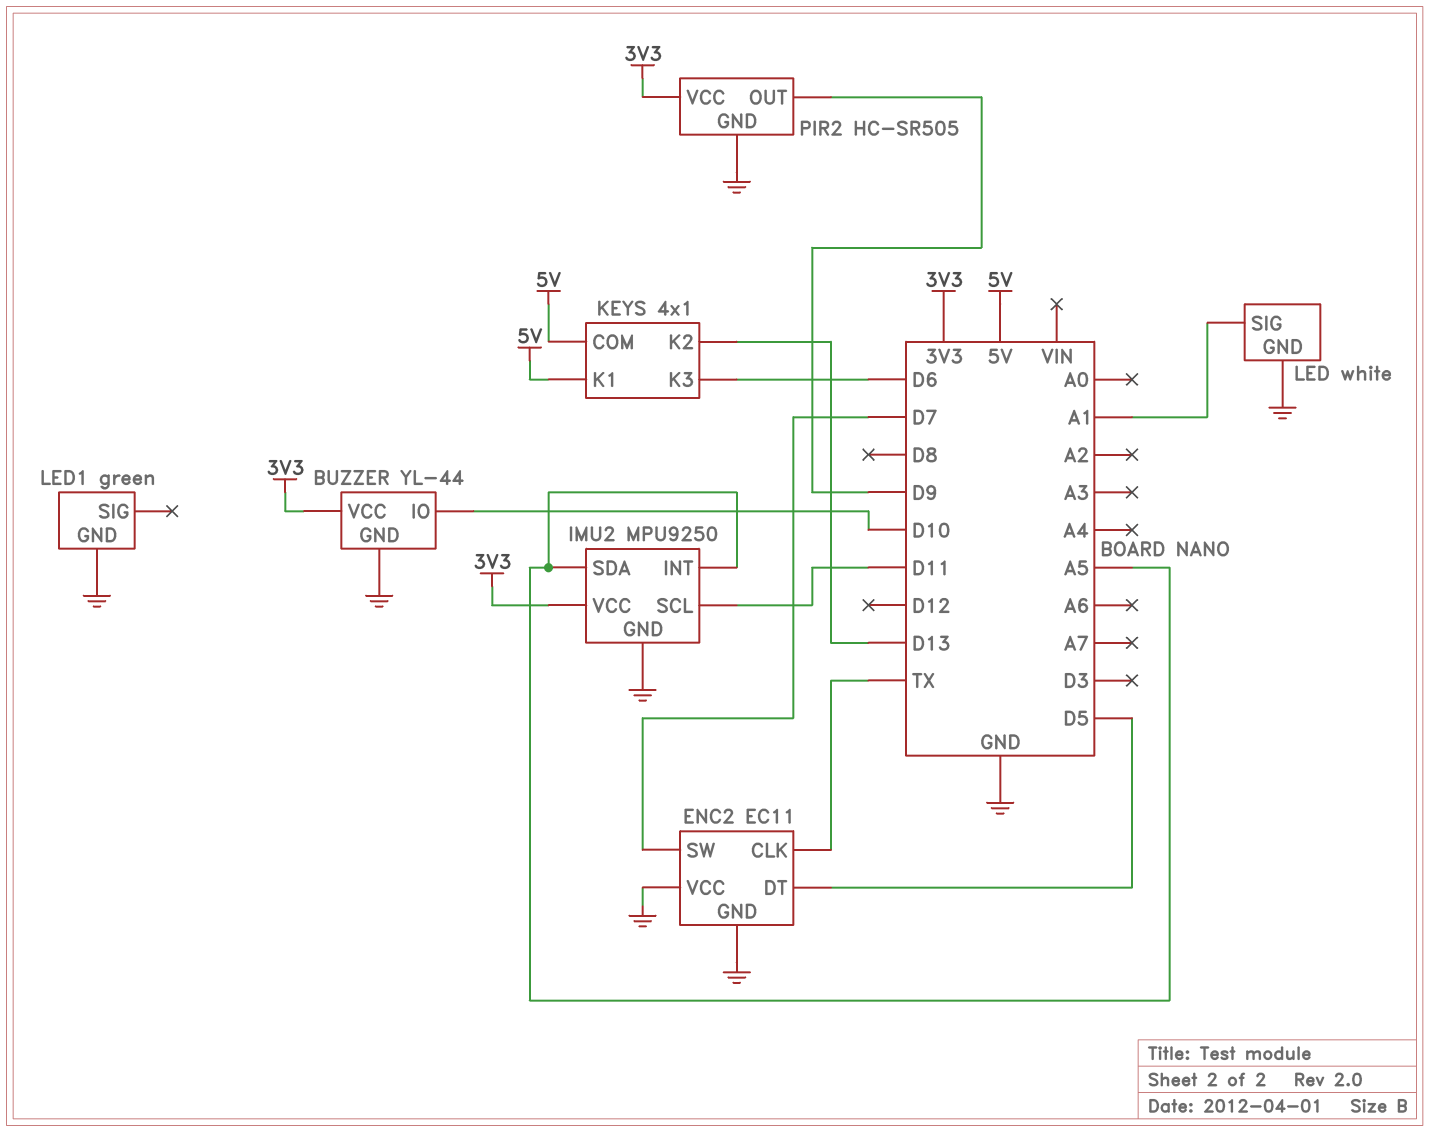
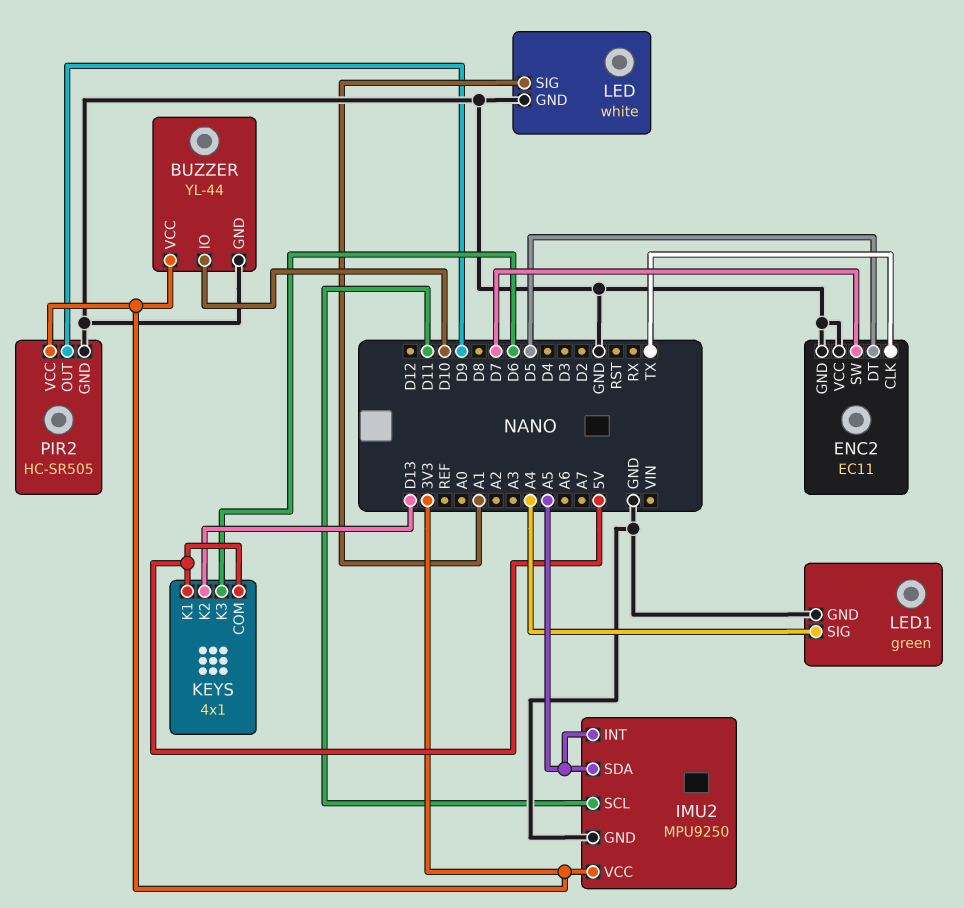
LED1 pin SIG: none -> A4

